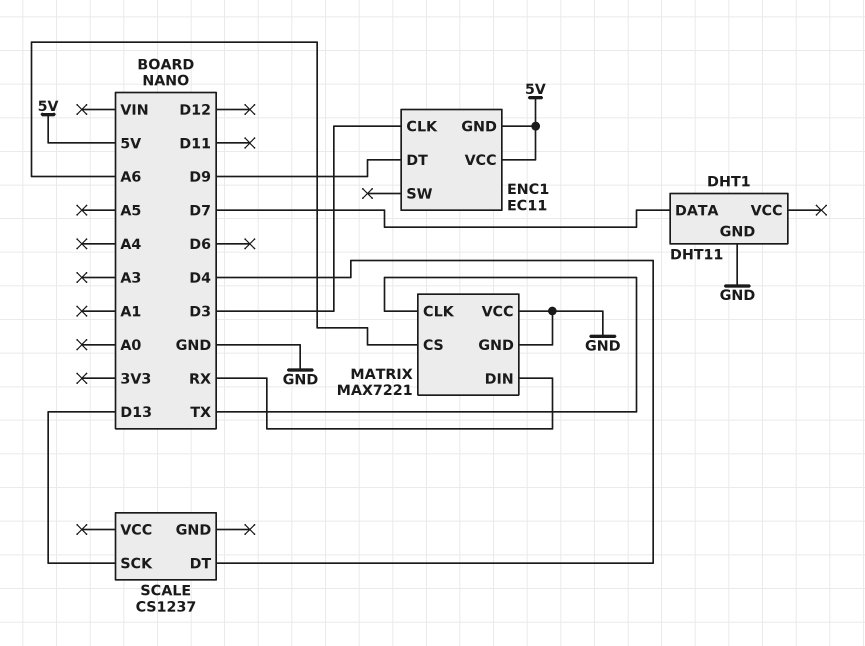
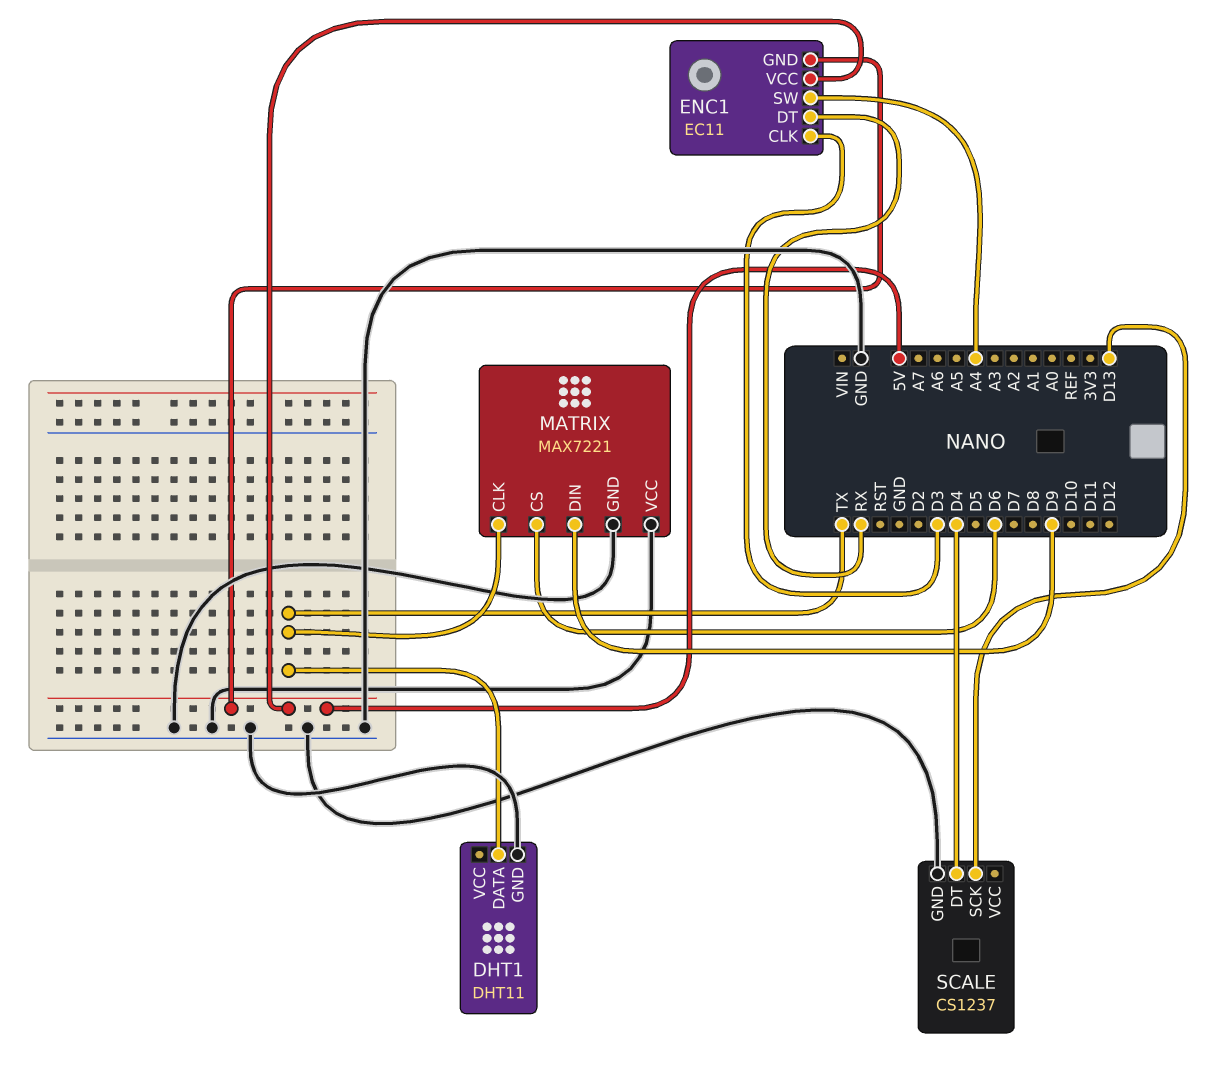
DHT1 pin DATA: D7 -> TX
ENC1 pin DT: D9 -> RX
ENC1 pin SW: none -> A4
MATRIX pin CS: A6 -> D6
MATRIX pin DIN: RX -> D9
SCALE pin GND: none -> GND

